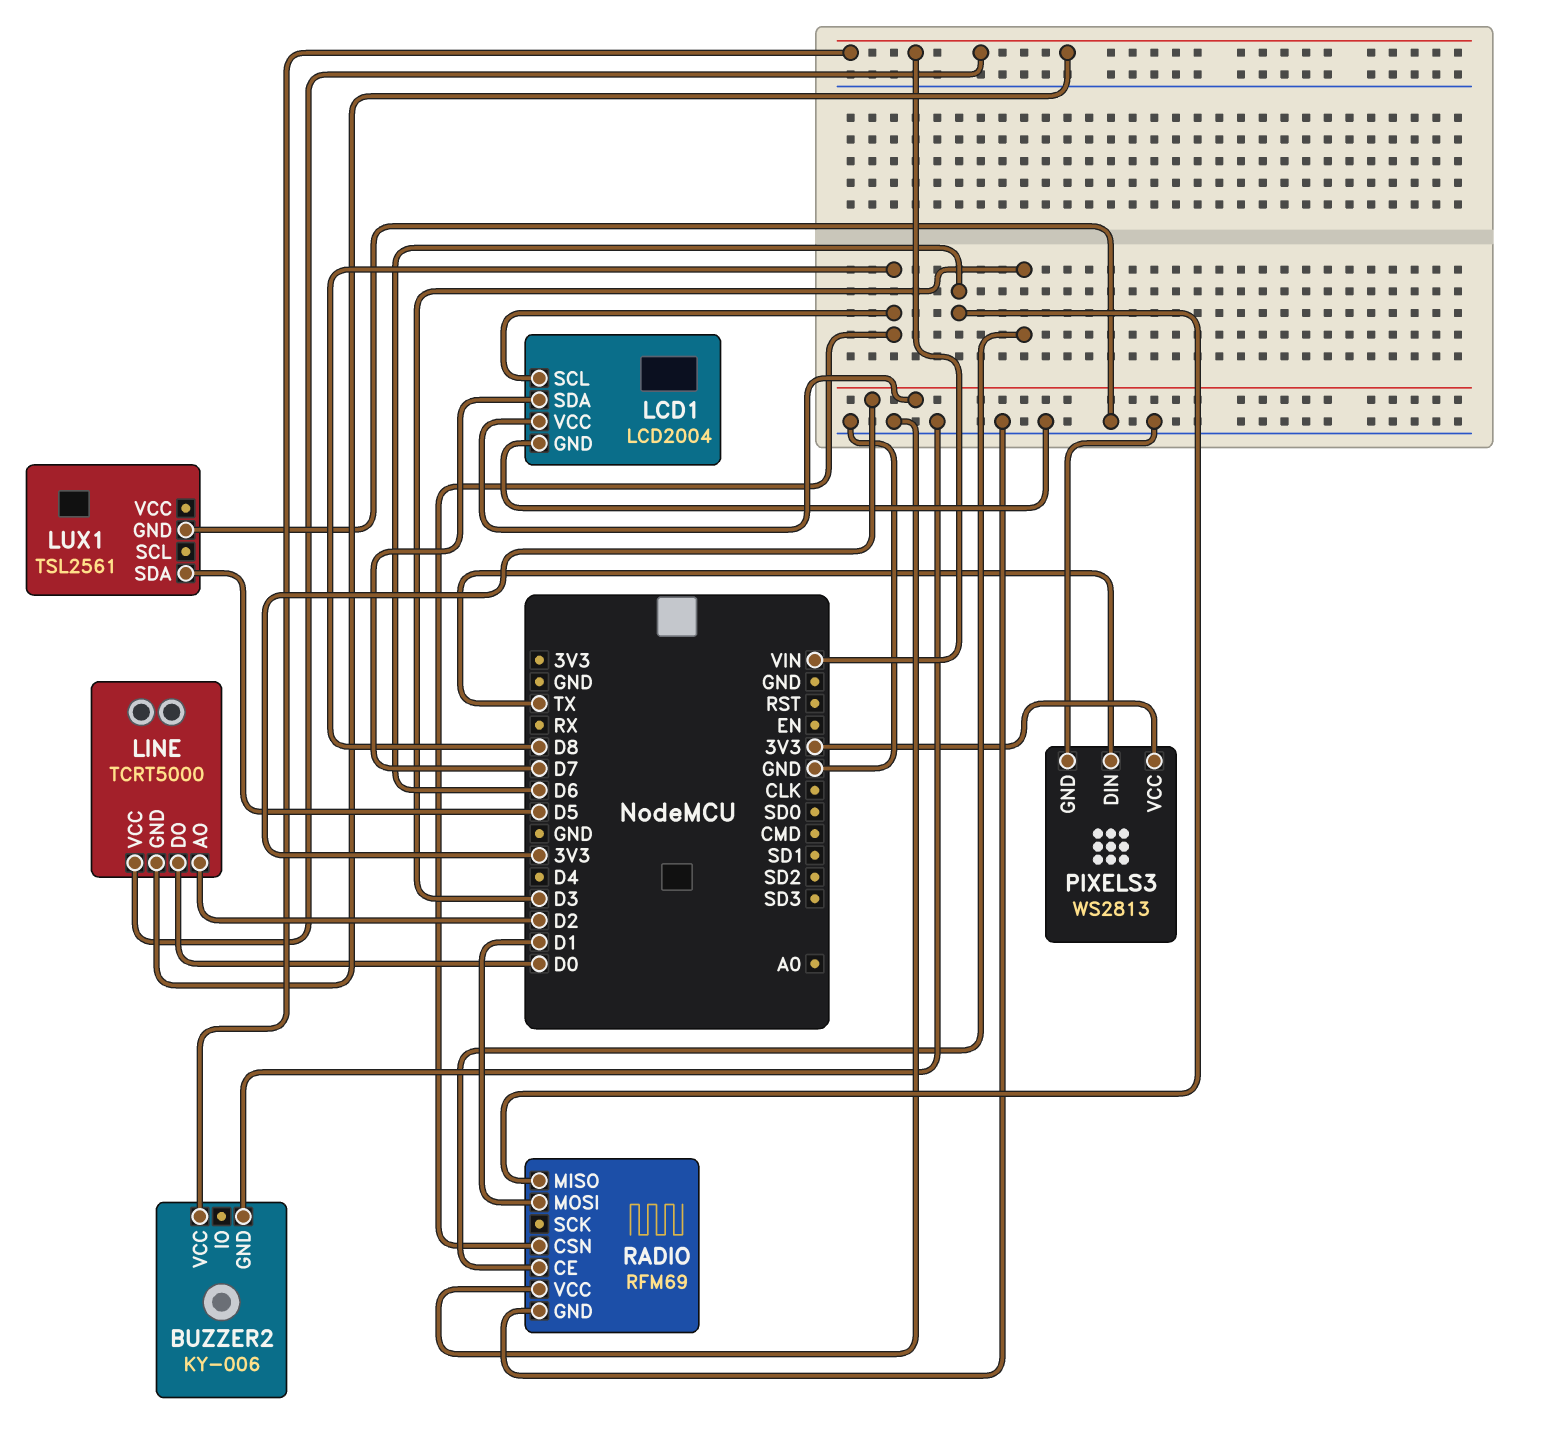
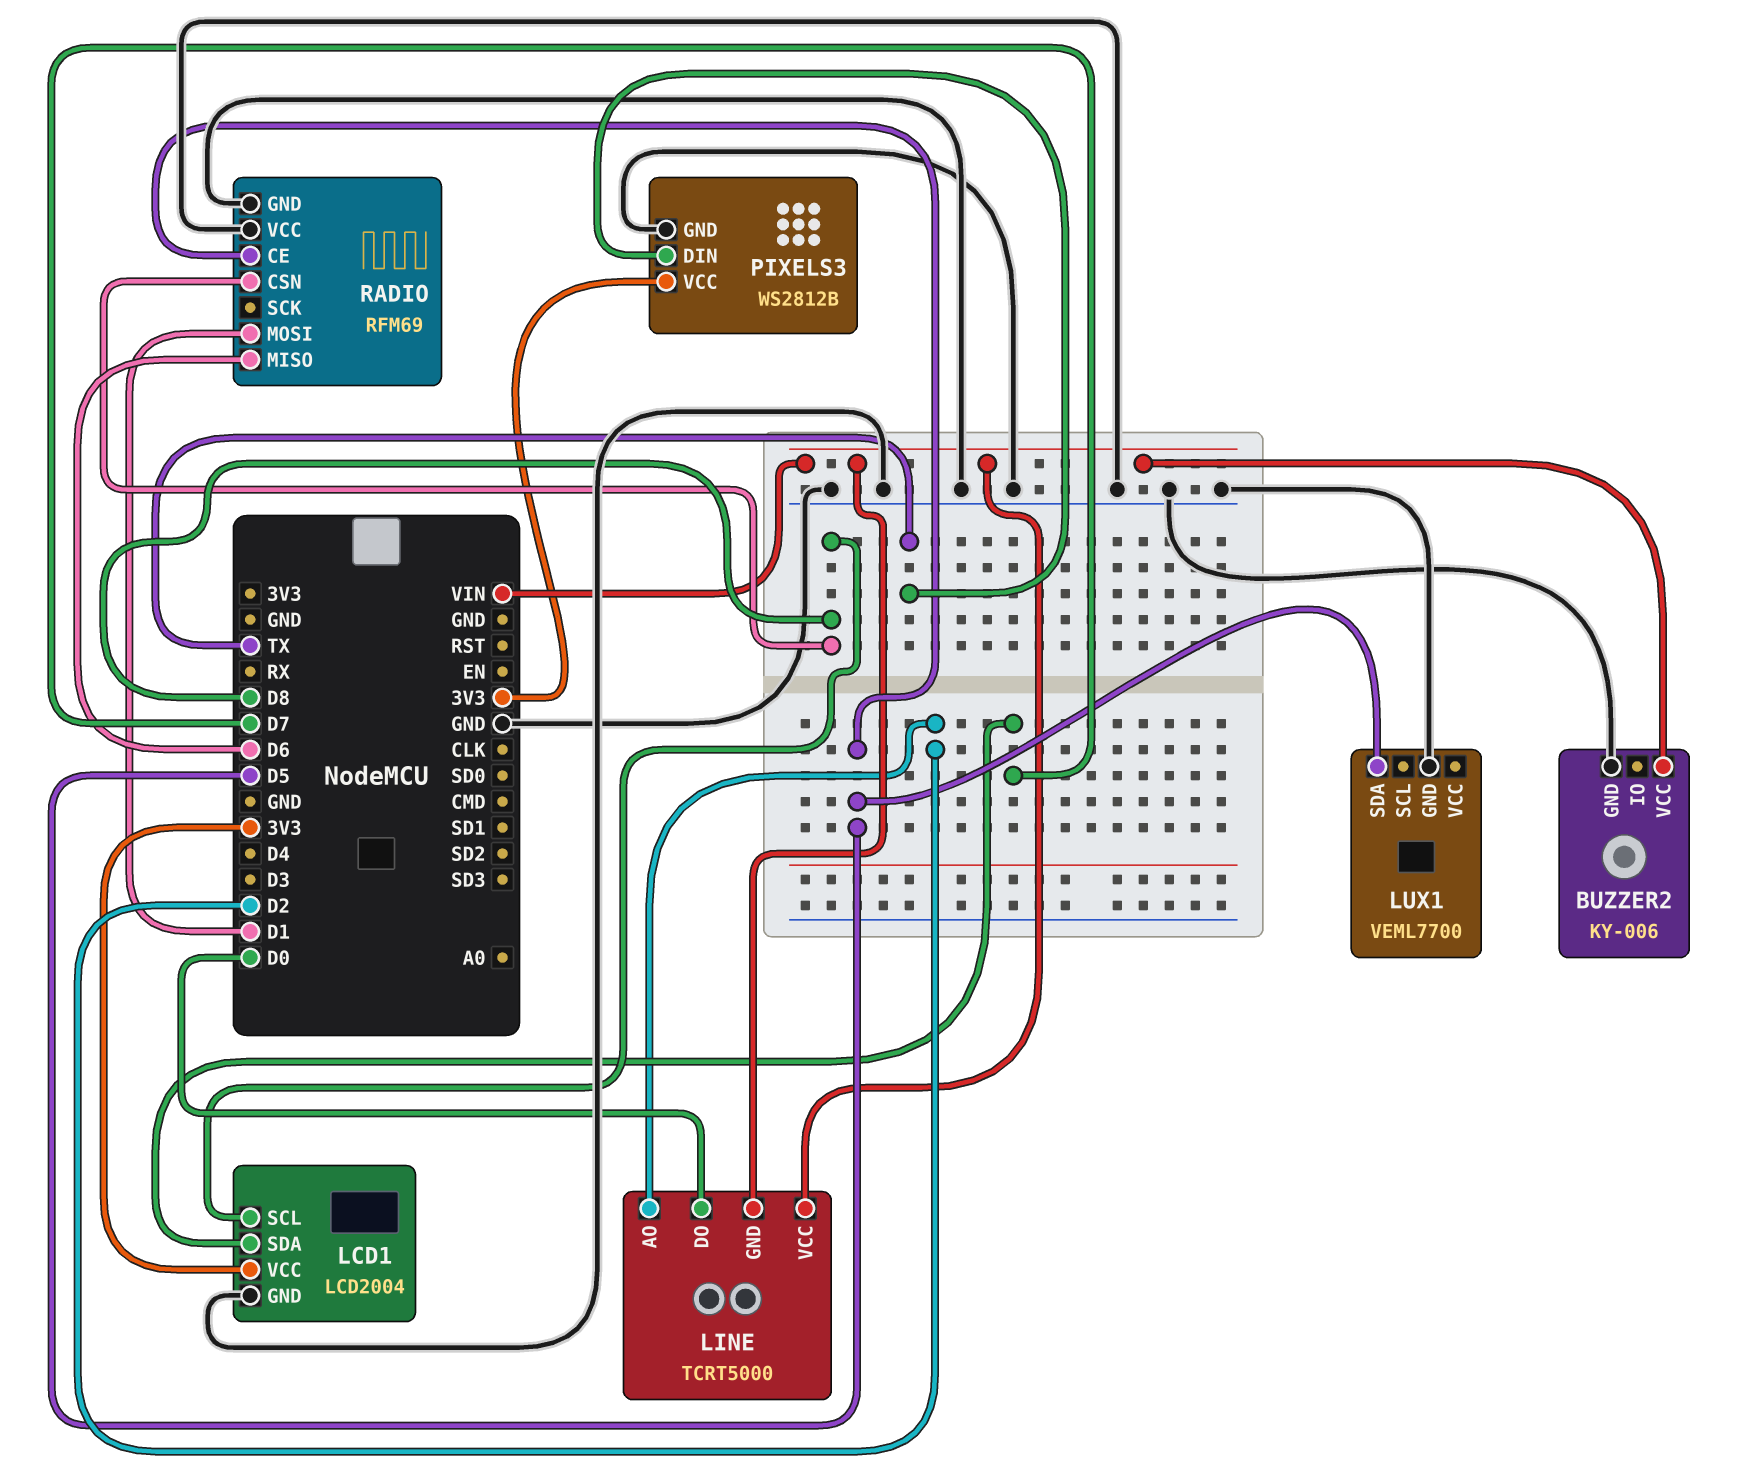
LUX1: TSL2561 -> VEML7700
PIXELS3: WS2813 -> WS2812B
RADIO pin CE: D3 -> D5

